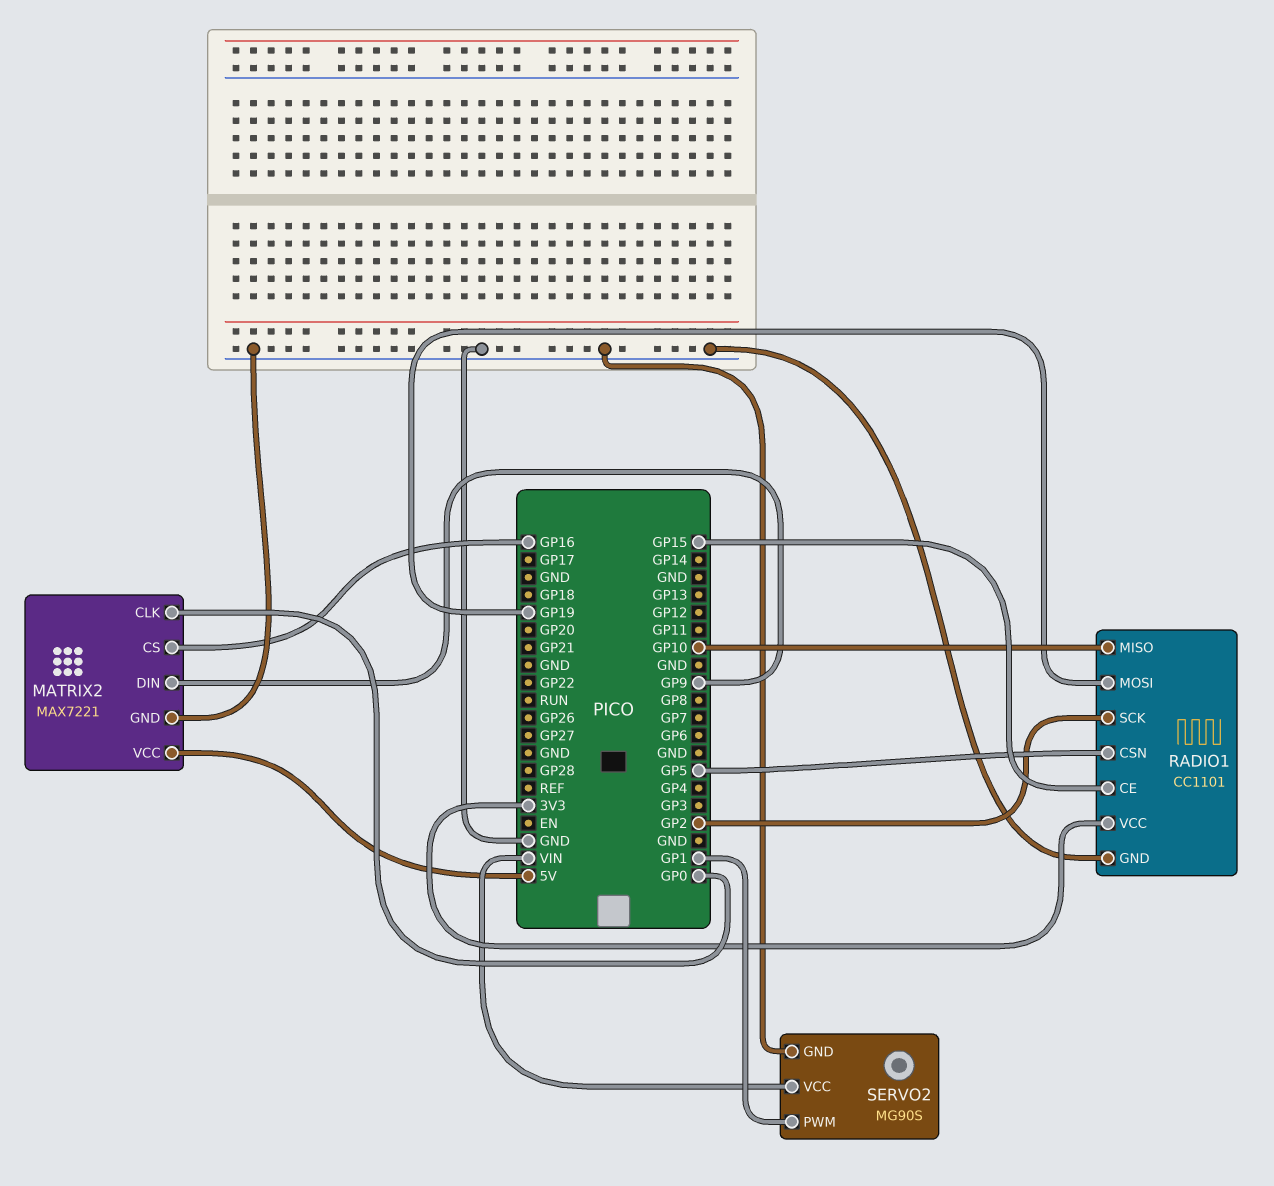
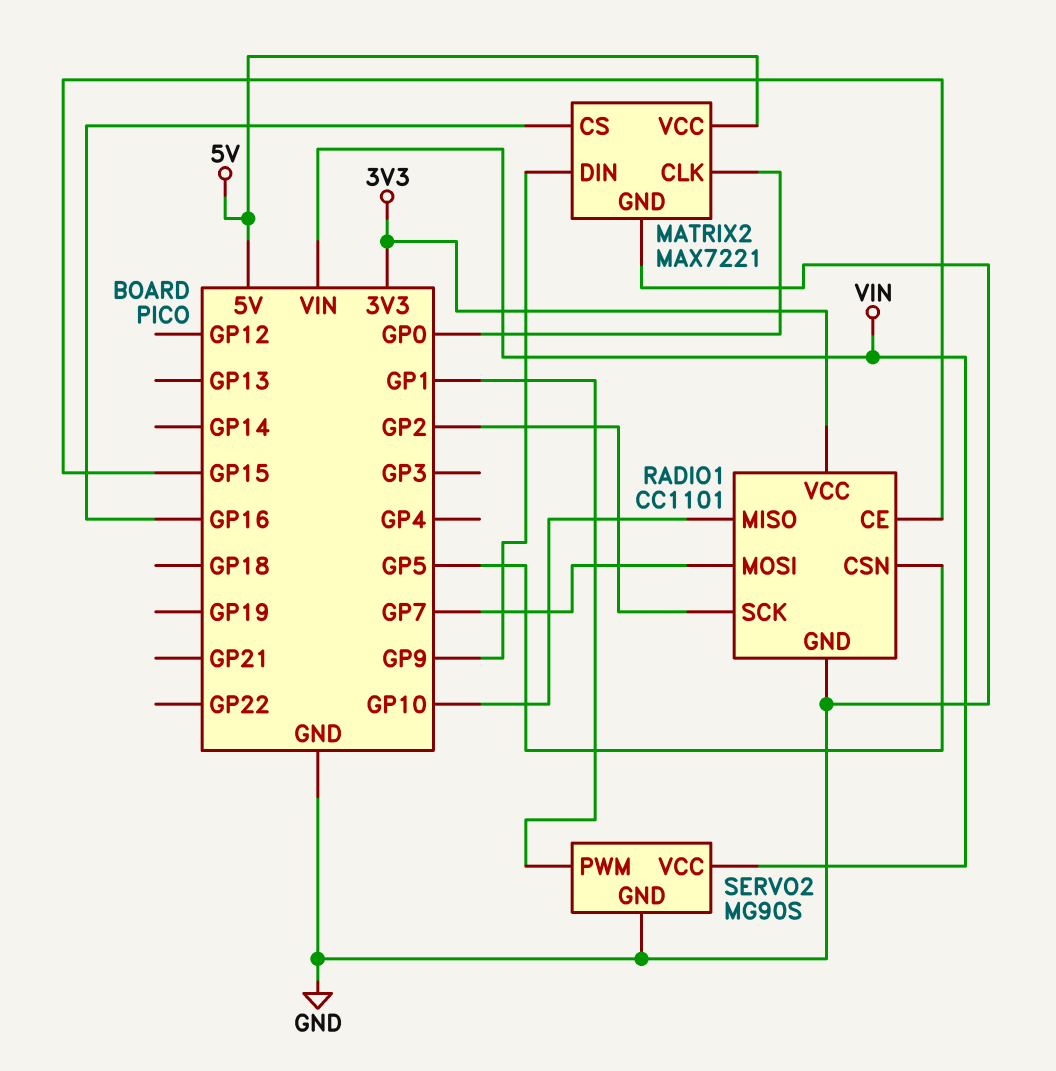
RADIO1 pin MOSI: GP19 -> GP7

